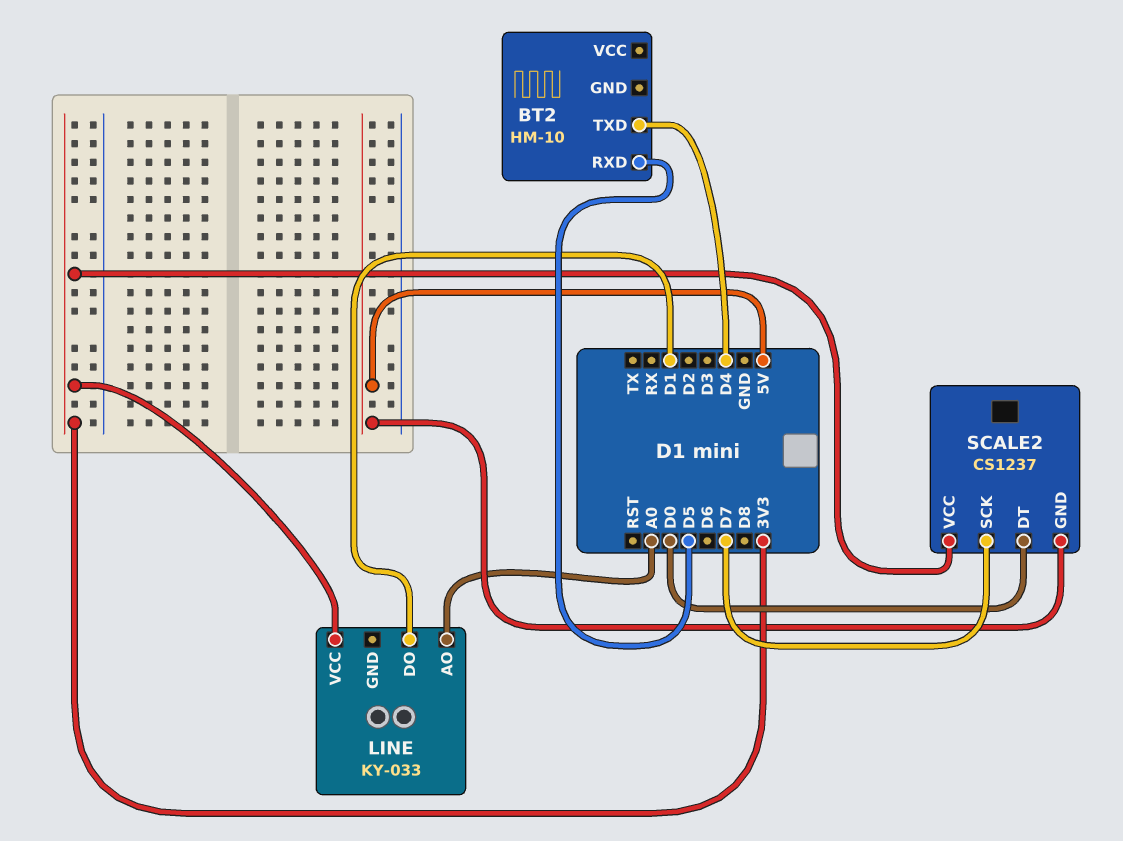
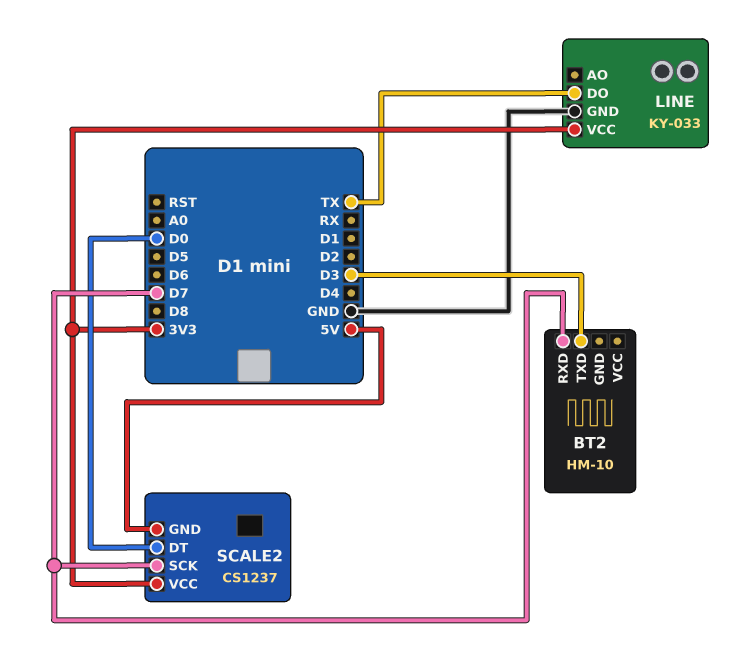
BT2 pin RXD: D5 -> D7
BT2 pin TXD: D4 -> D3
LINE pin AO: A0 -> none
LINE pin DO: D1 -> TX
LINE pin GND: none -> GND

